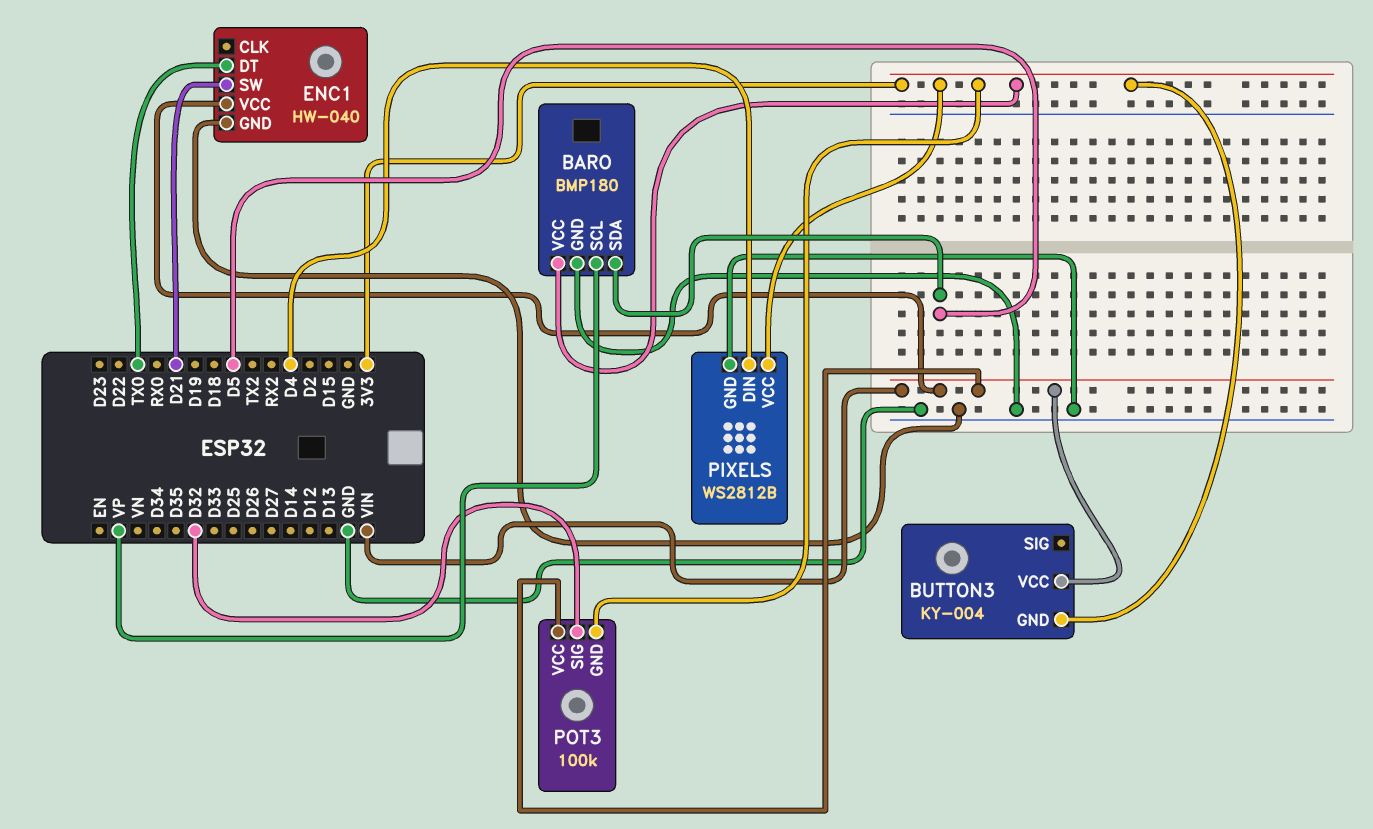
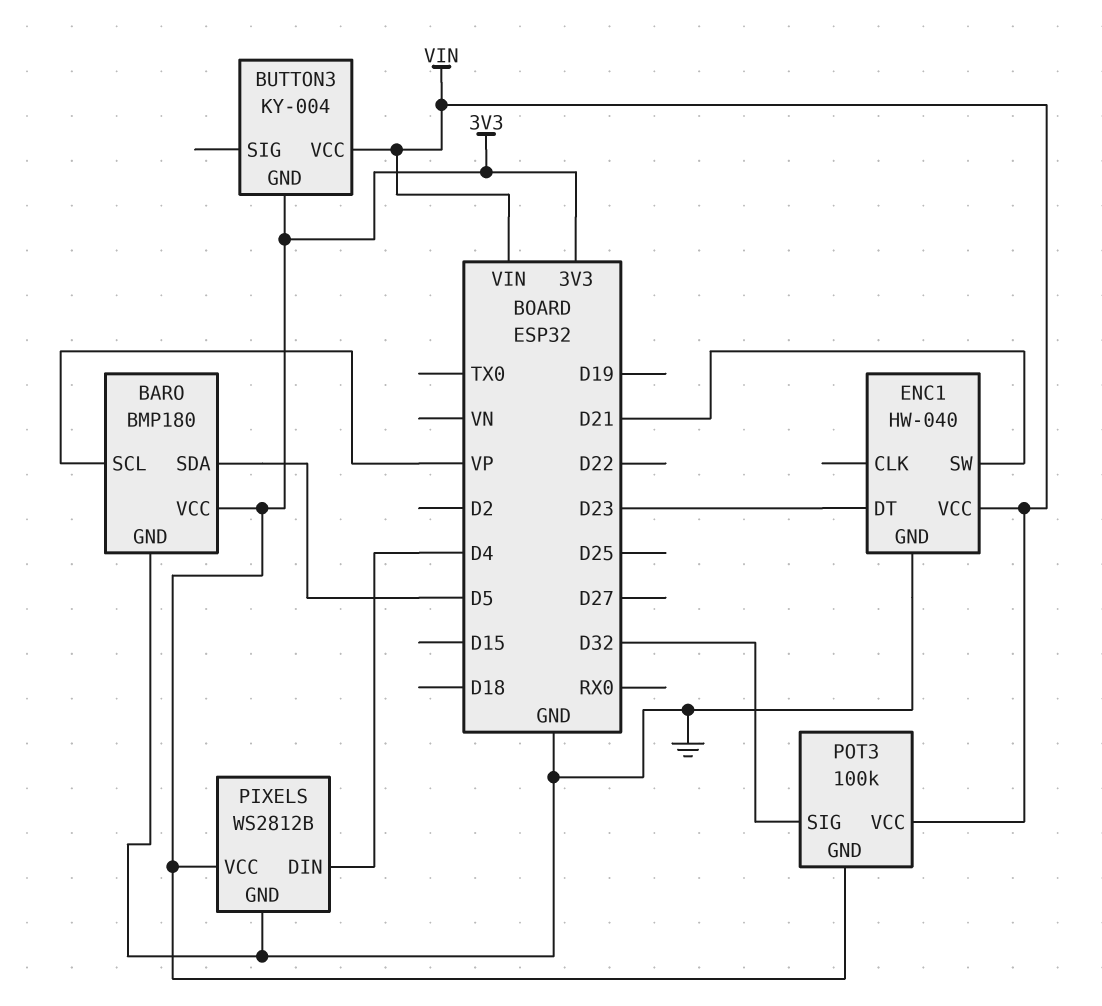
ENC1 pin DT: TX0 -> D23

